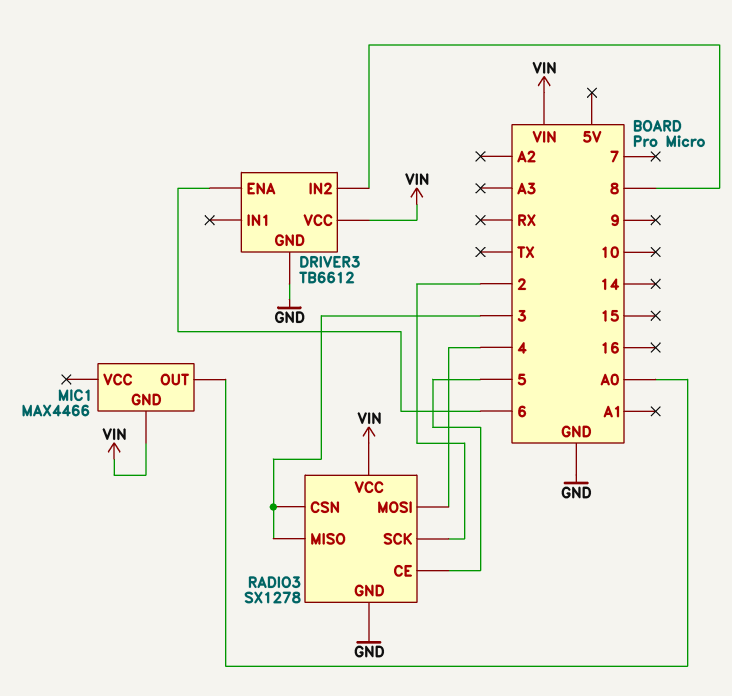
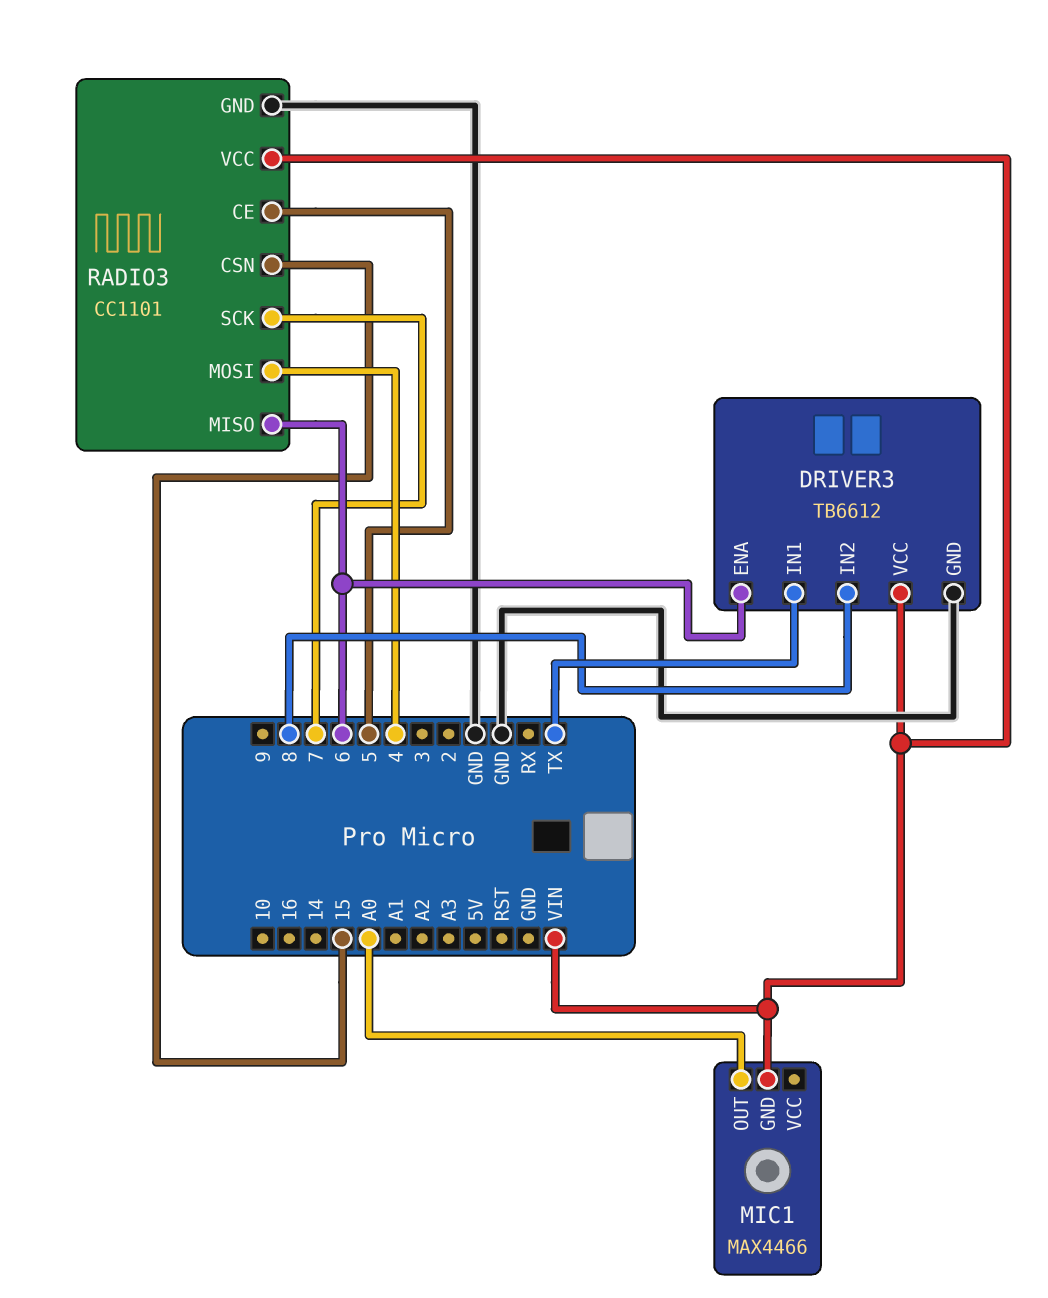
DRIVER3 pin IN1: none -> TX
RADIO3: SX1278 -> CC1101
RADIO3 pin CSN: 3 -> 15
RADIO3 pin MISO: 3 -> 6
RADIO3 pin SCK: 2 -> 7

